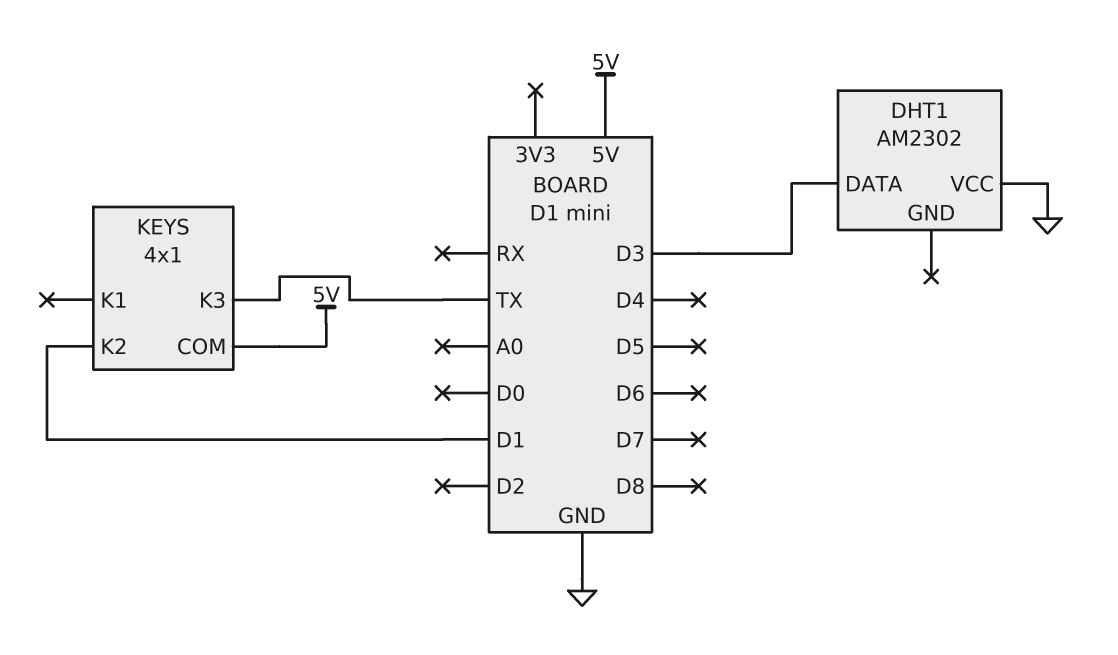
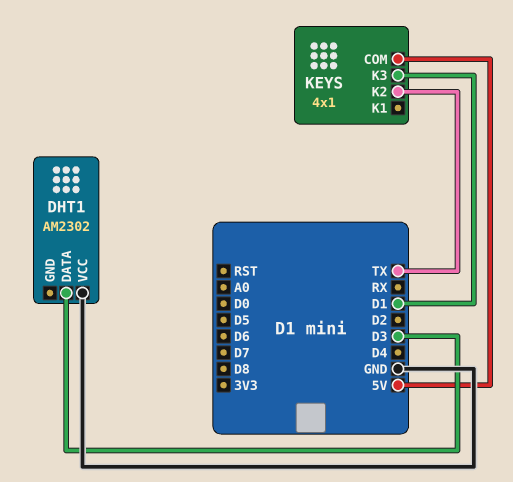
KEYS pin K2: D1 -> TX
KEYS pin K3: TX -> D1

